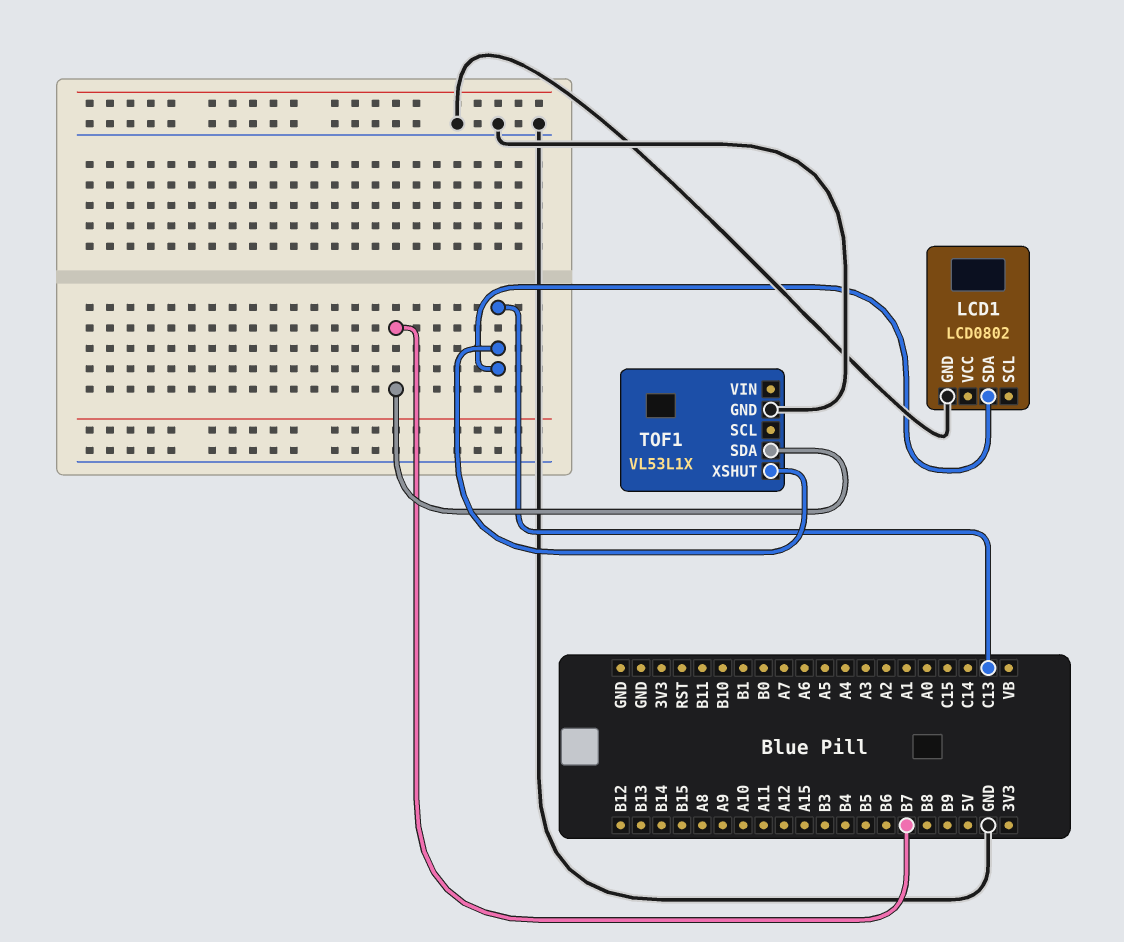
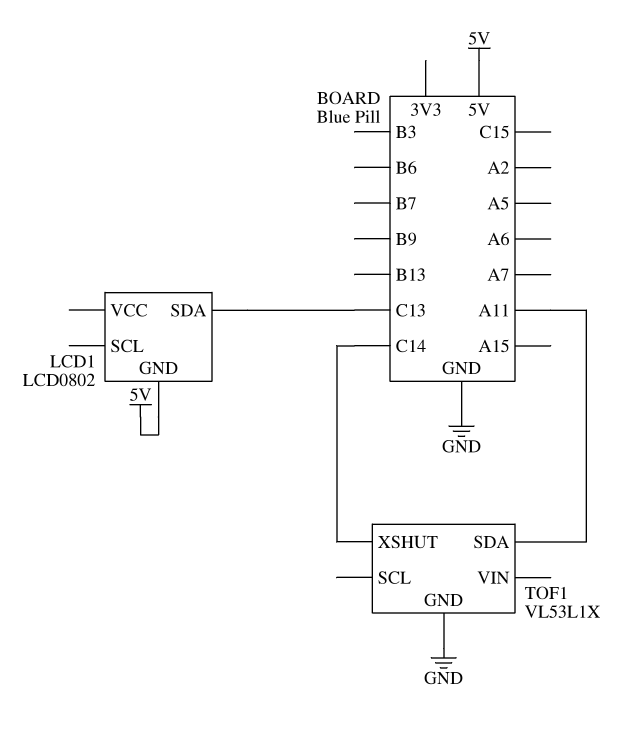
LCD1 pin GND: GND -> 5V
TOF1 pin SDA: B7 -> A11
TOF1 pin XSHUT: C13 -> C14

